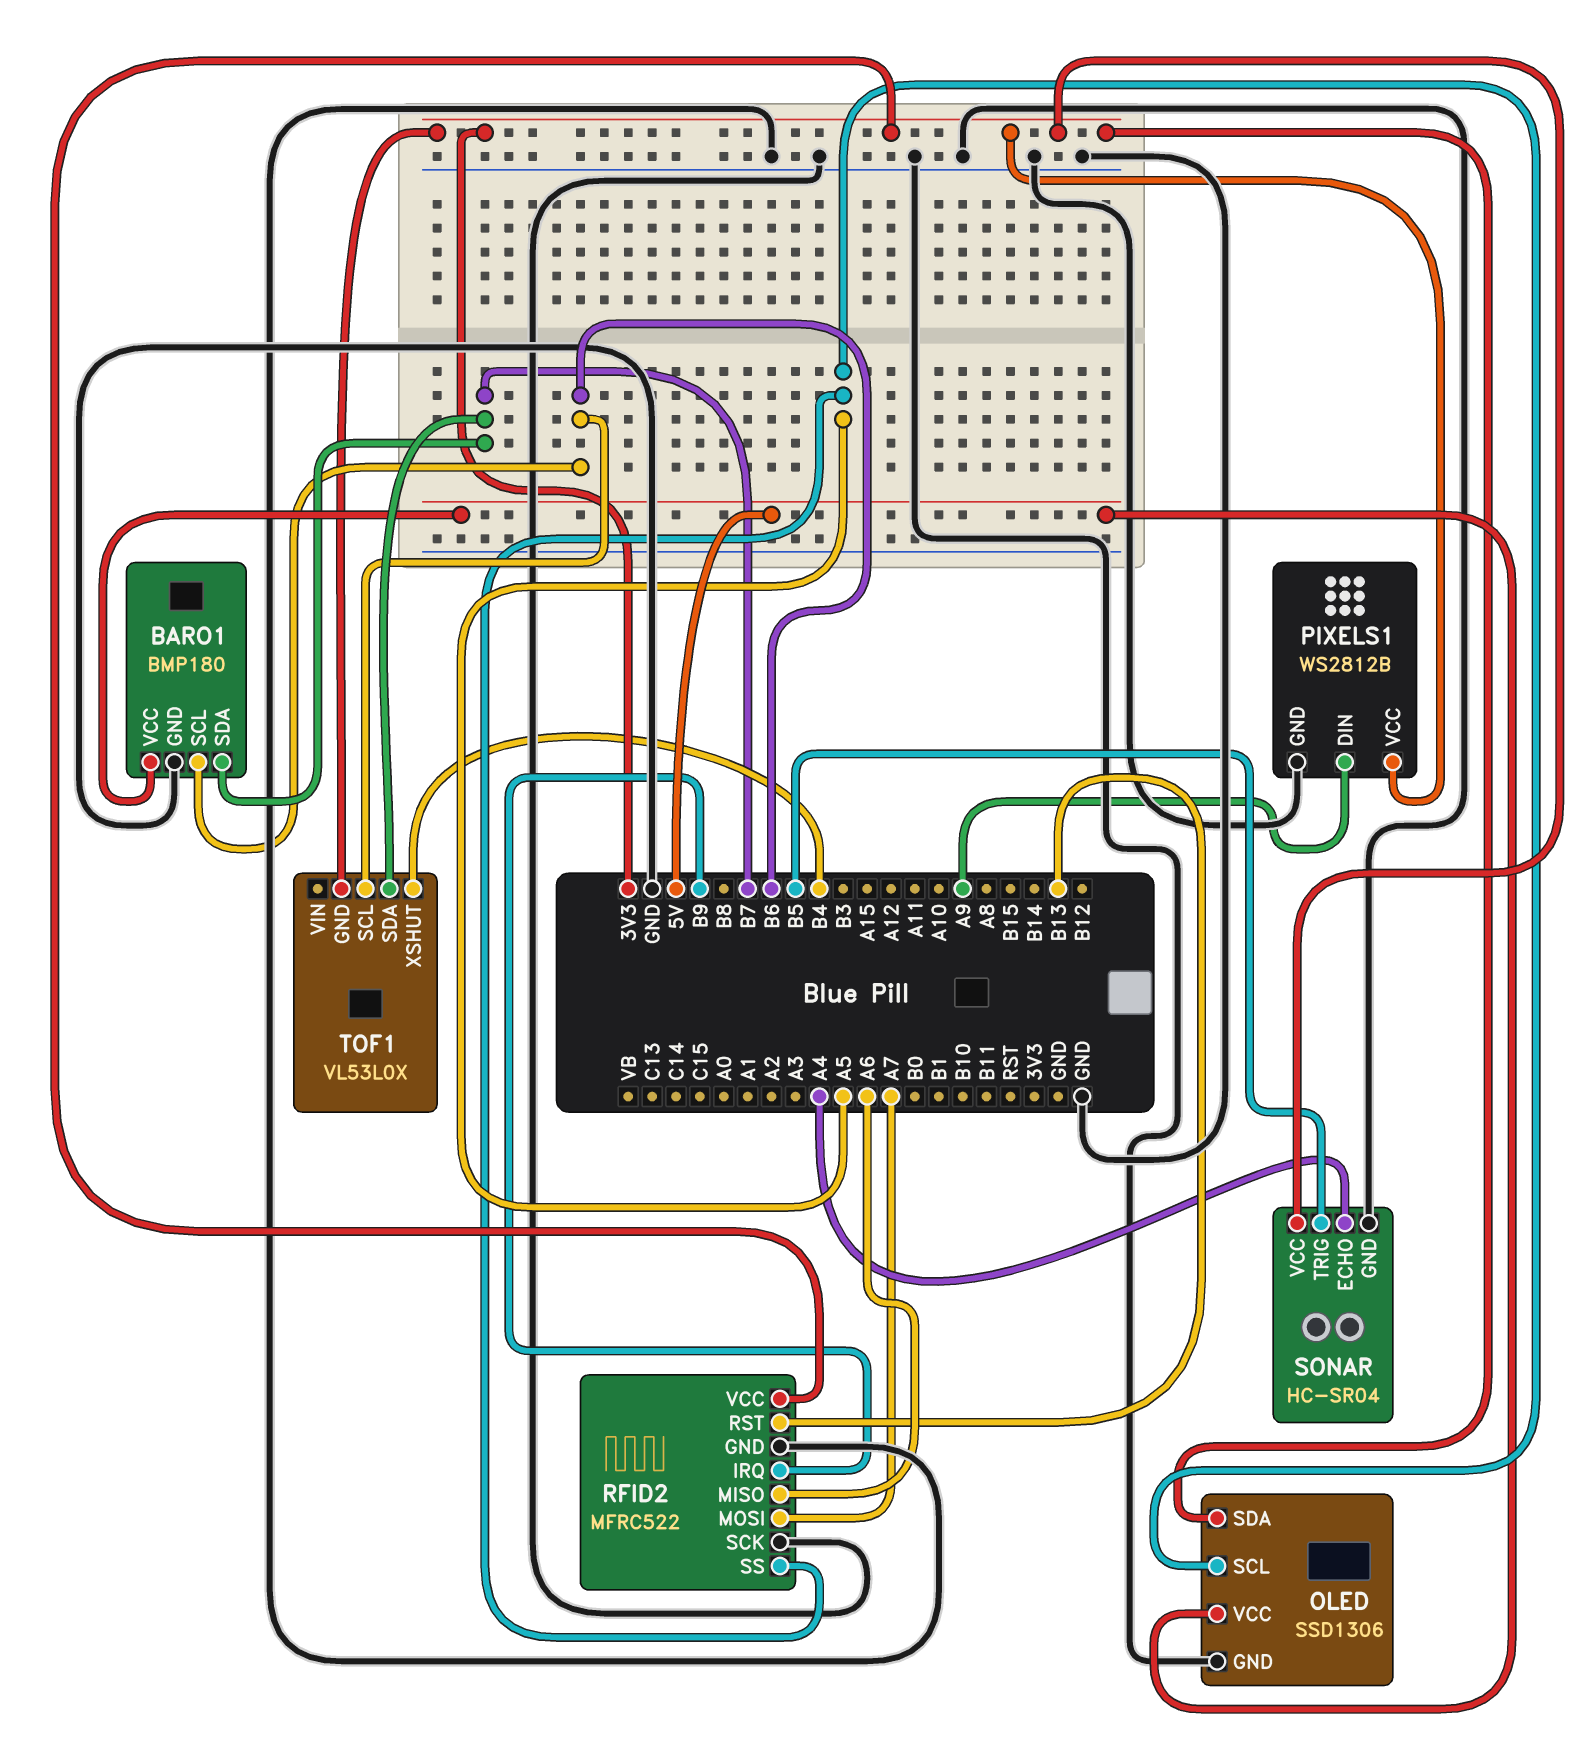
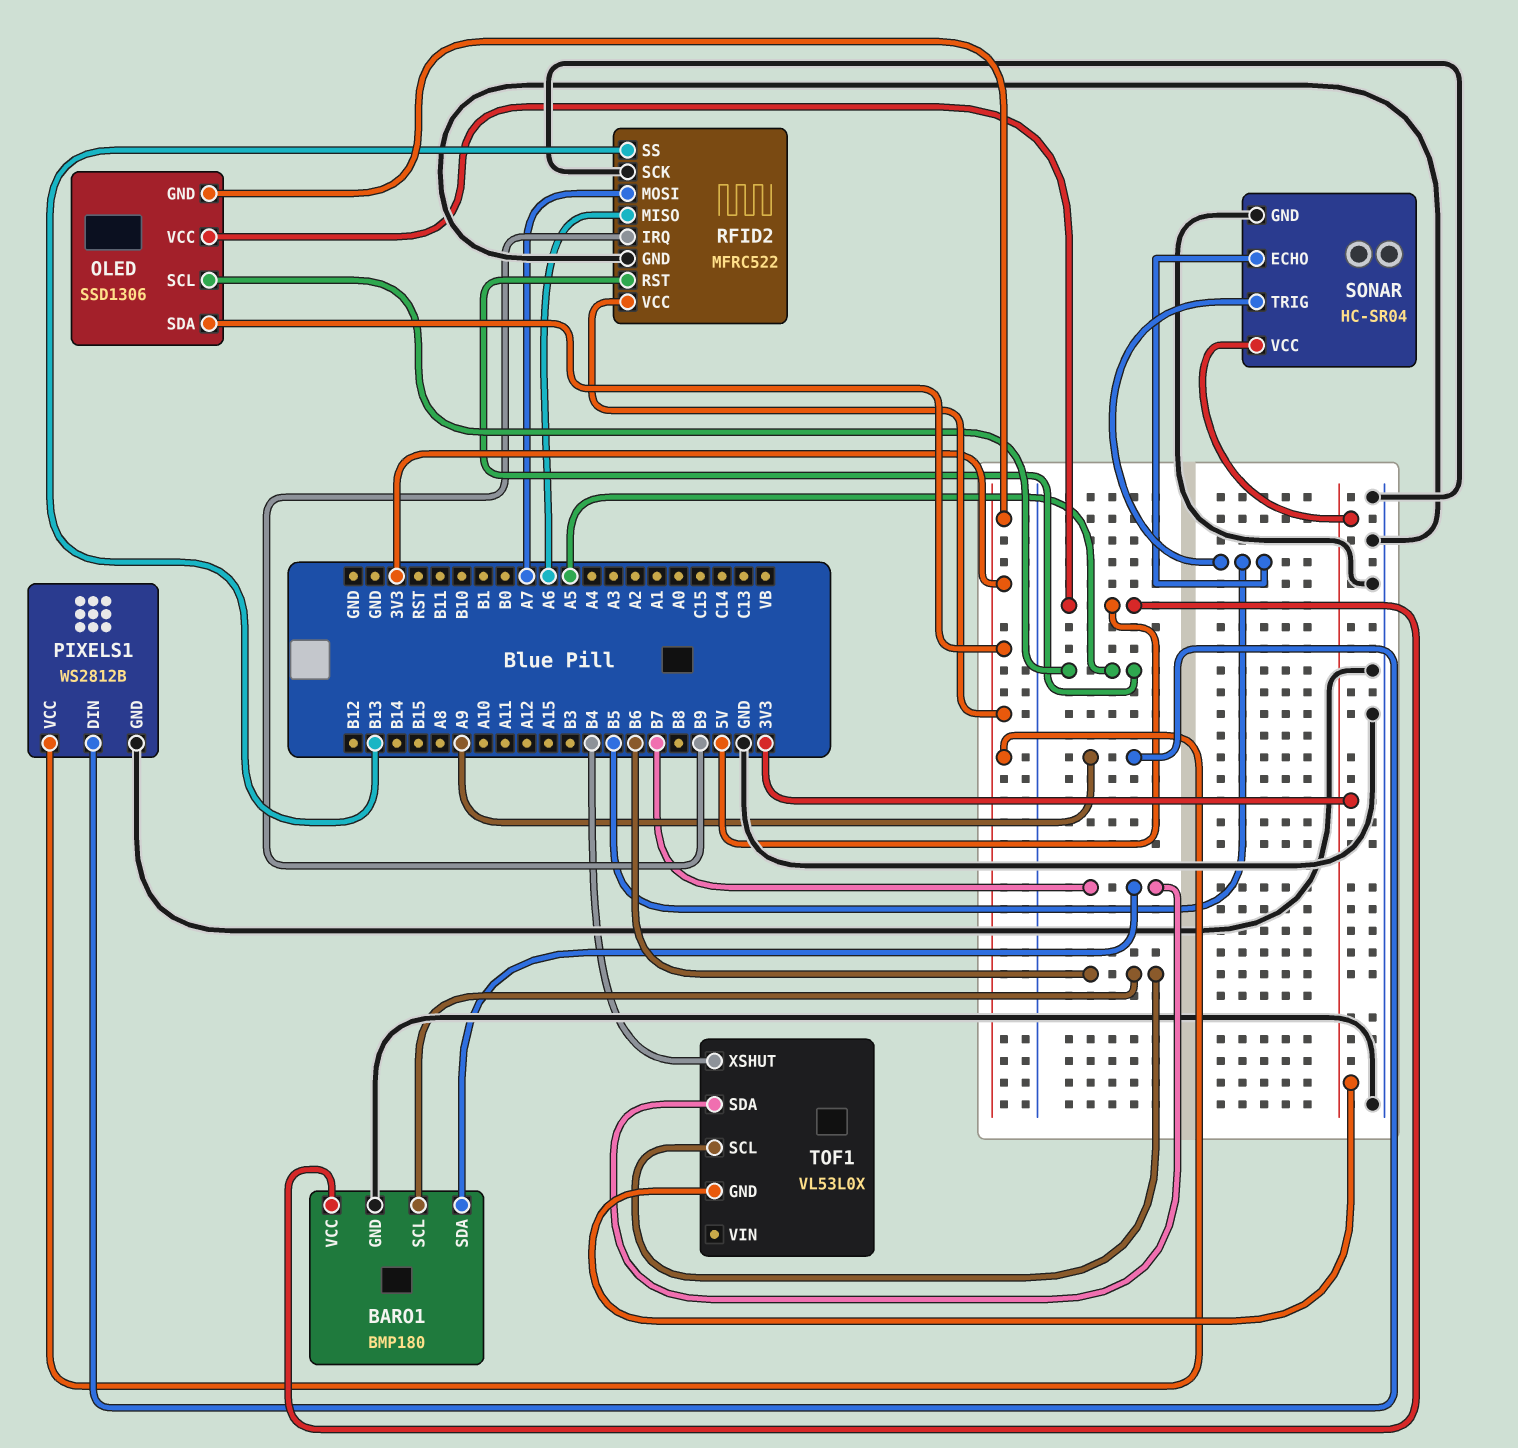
OLED pin GND: GND -> 3V3
RFID2 pin RST: B13 -> A5
RFID2 pin SS: A5 -> B13
SONAR pin ECHO: A4 -> B5

